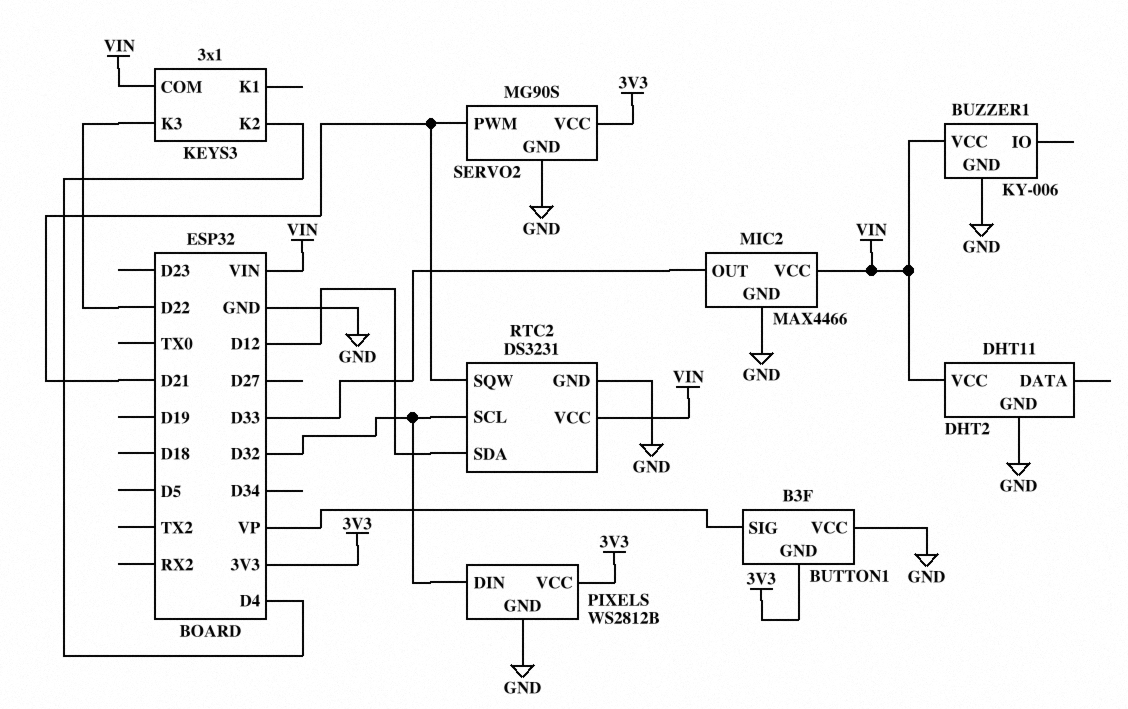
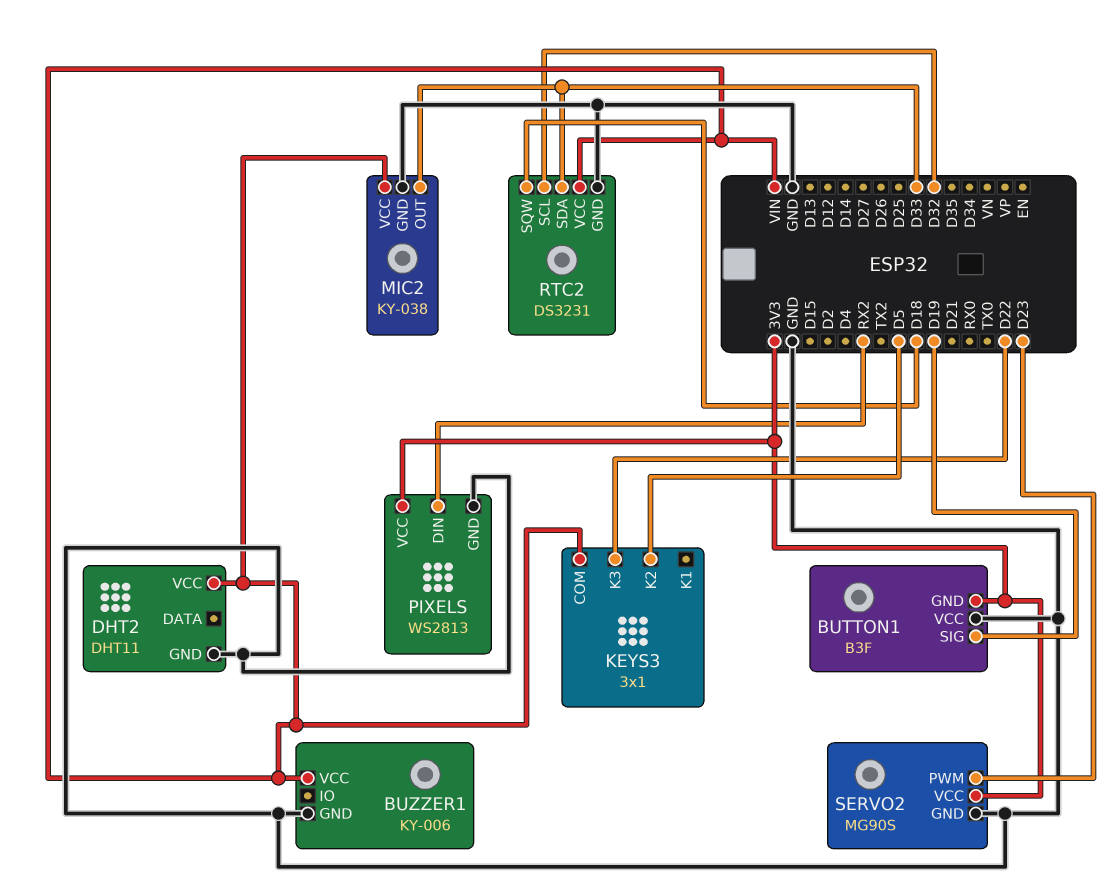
BUTTON1 pin SIG: VP -> D19
KEYS3 pin K2: D4 -> D5
MIC2: MAX4466 -> KY-038
PIXELS: WS2812B -> WS2813
PIXELS pin DIN: D32 -> RX2
RTC2 pin SDA: D12 -> D33
RTC2 pin SQW: D21 -> D18
SERVO2 pin PWM: D21 -> D23

